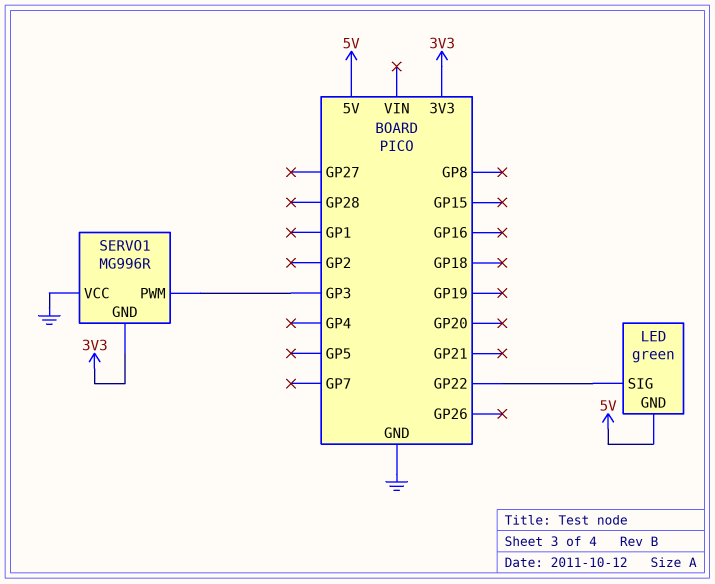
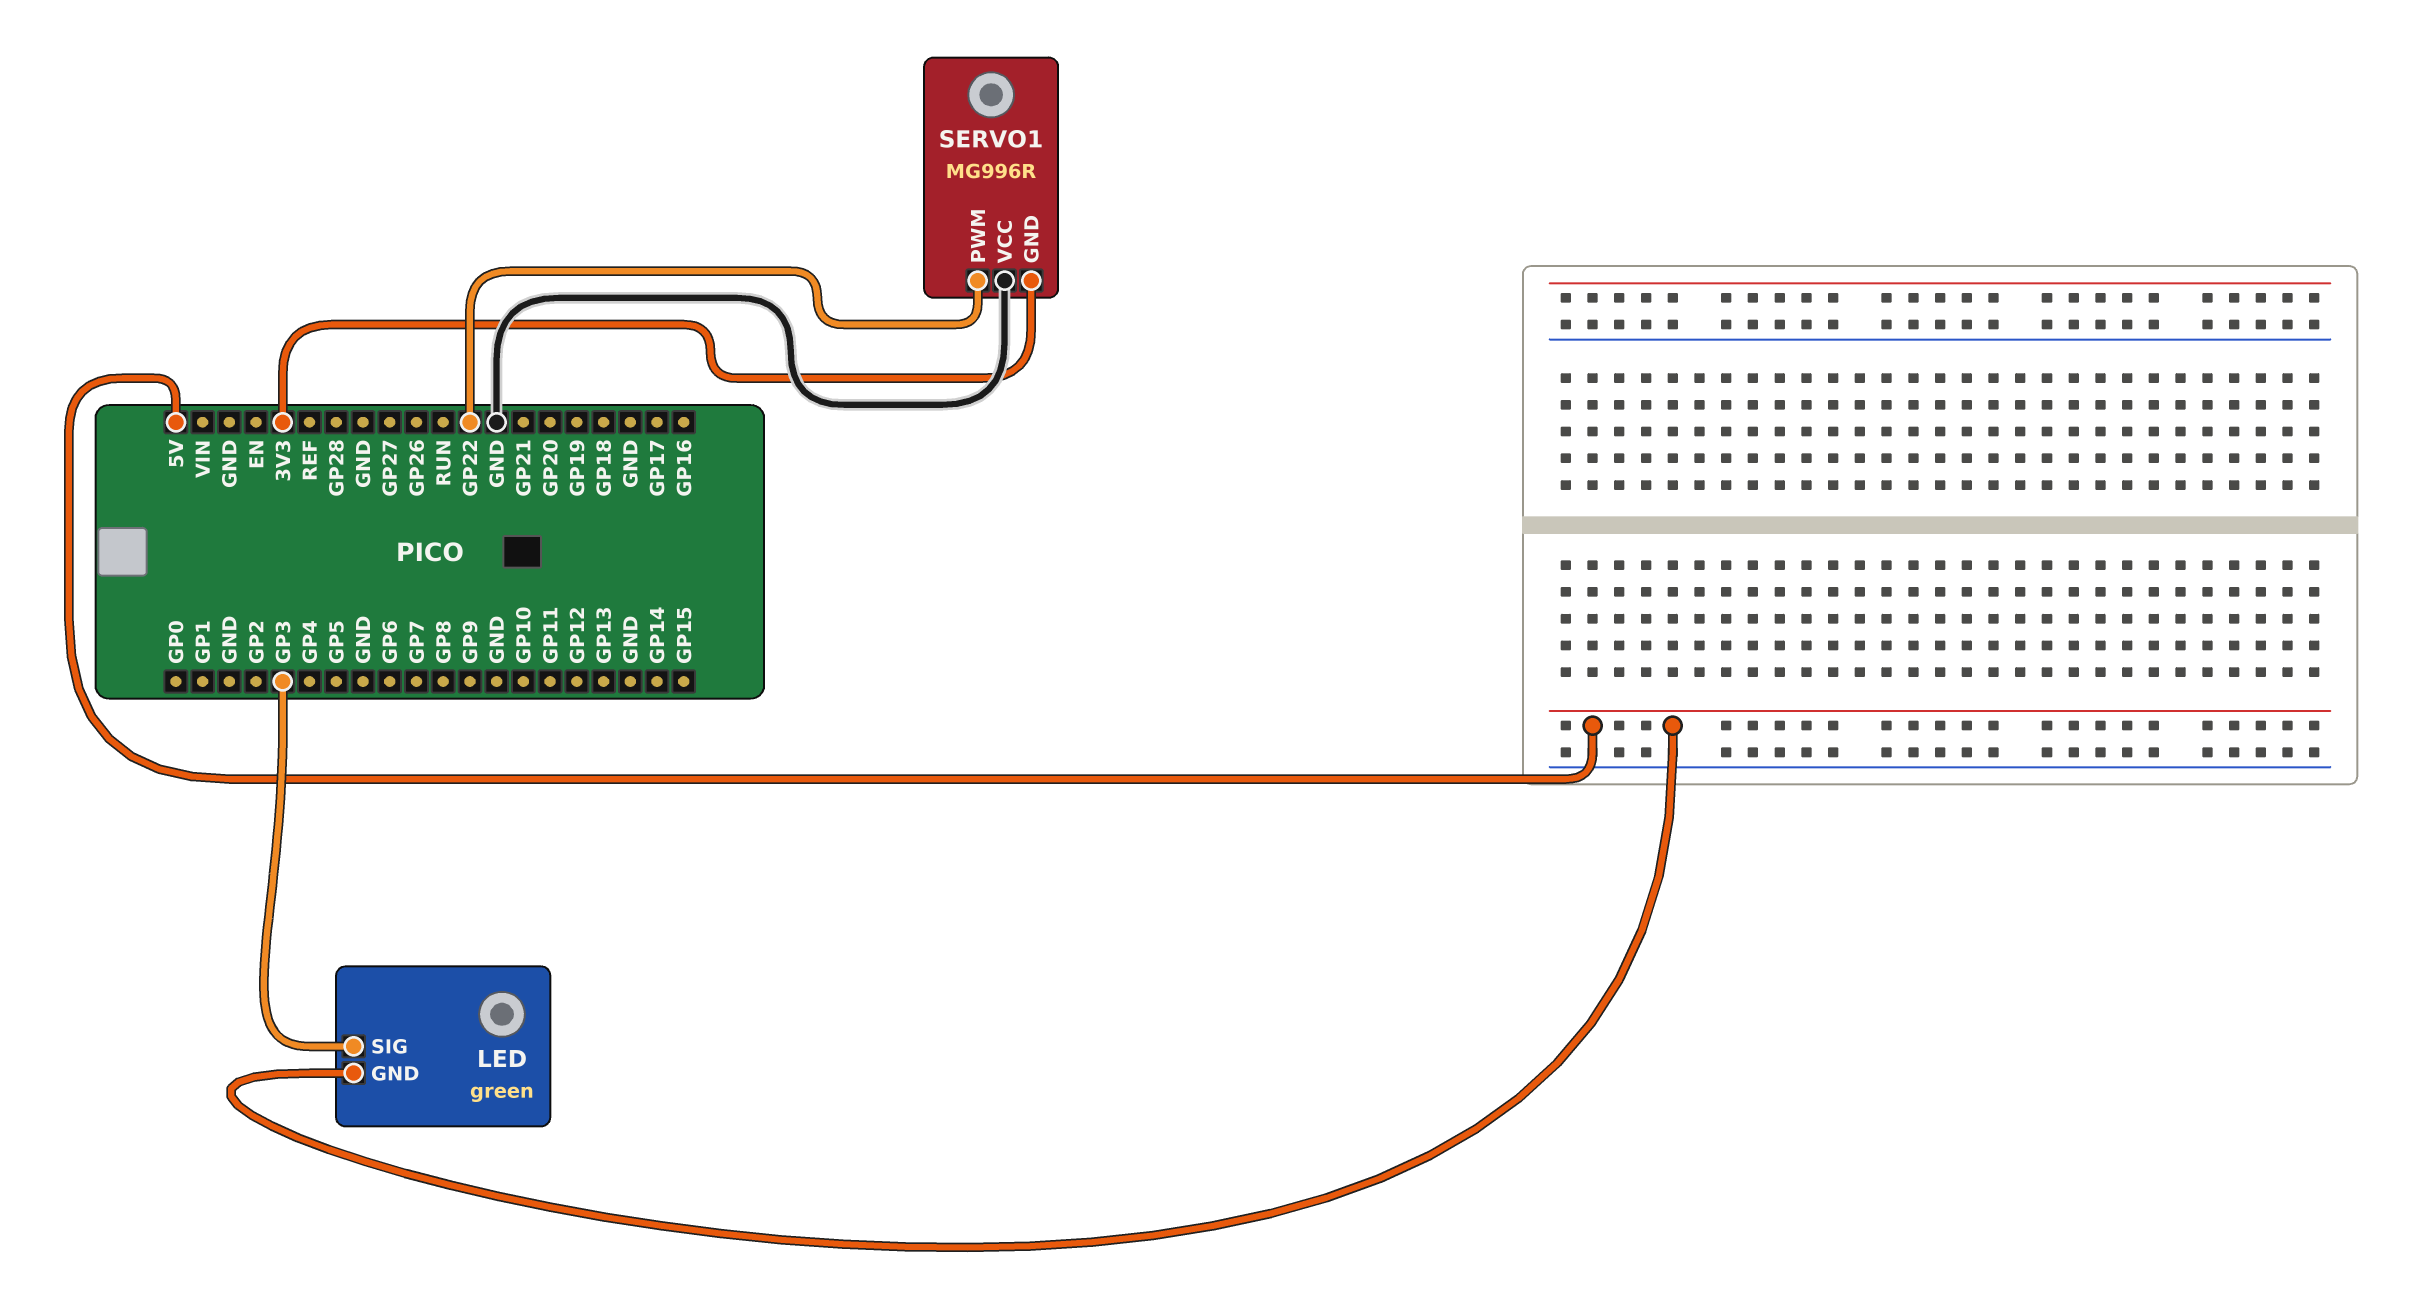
LED pin SIG: GP22 -> GP3
SERVO1 pin PWM: GP3 -> GP22

